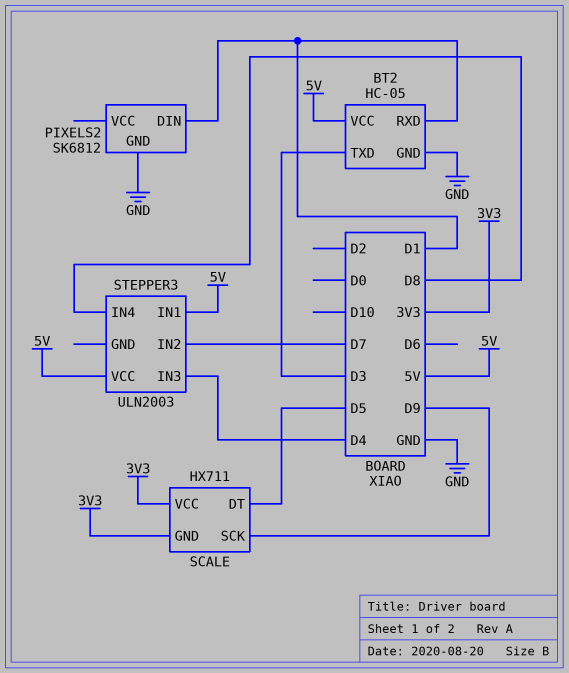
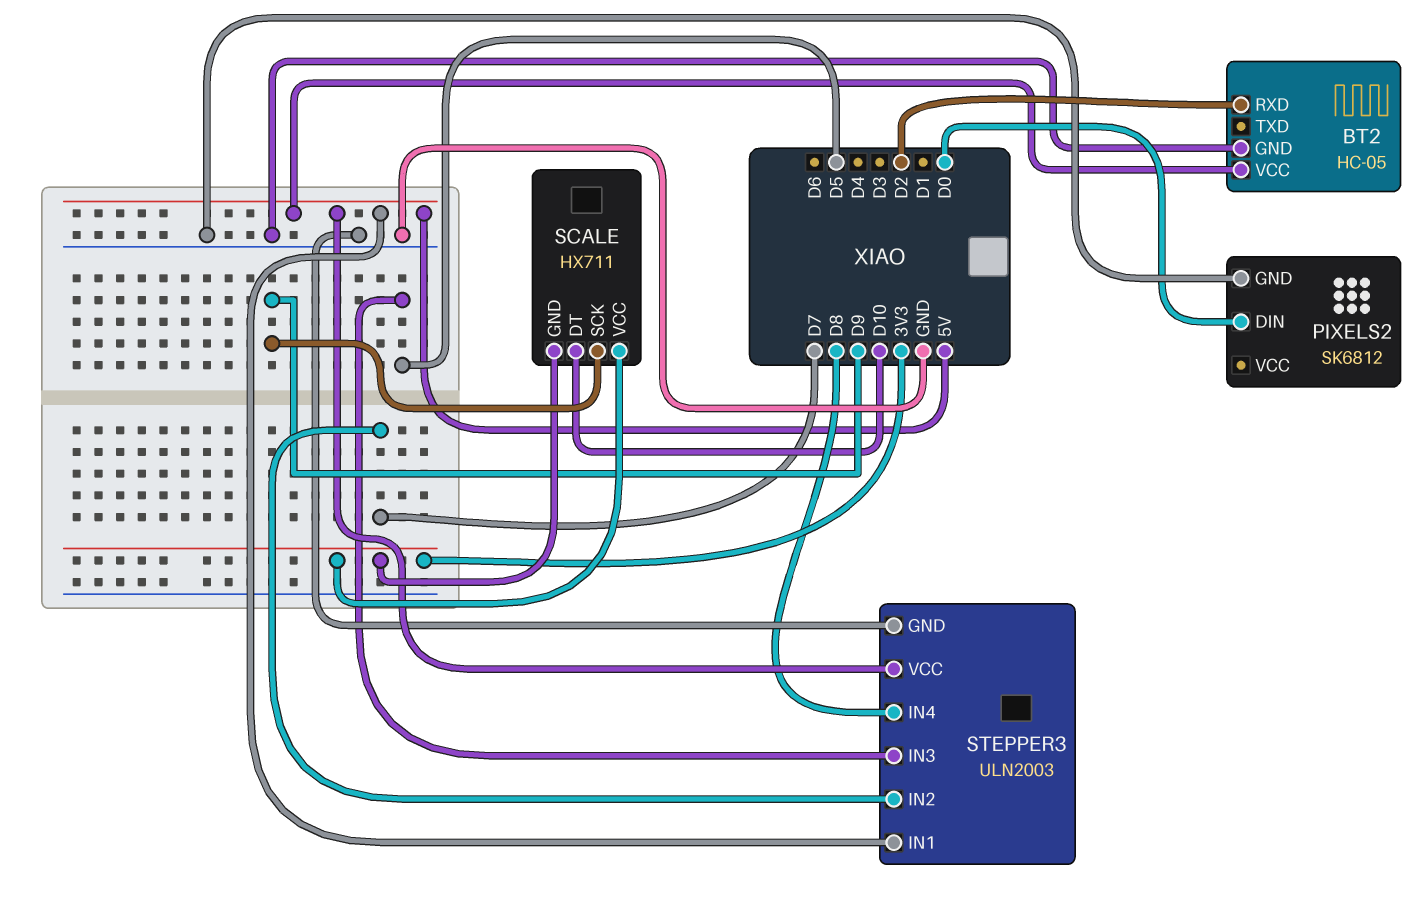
BT2 pin RXD: D1 -> D2
BT2 pin TXD: D3 -> none
PIXELS2 pin DIN: D1 -> D0
SCALE pin DT: D5 -> D10
STEPPER3 pin GND: none -> GND
STEPPER3 pin IN3: D4 -> D5

